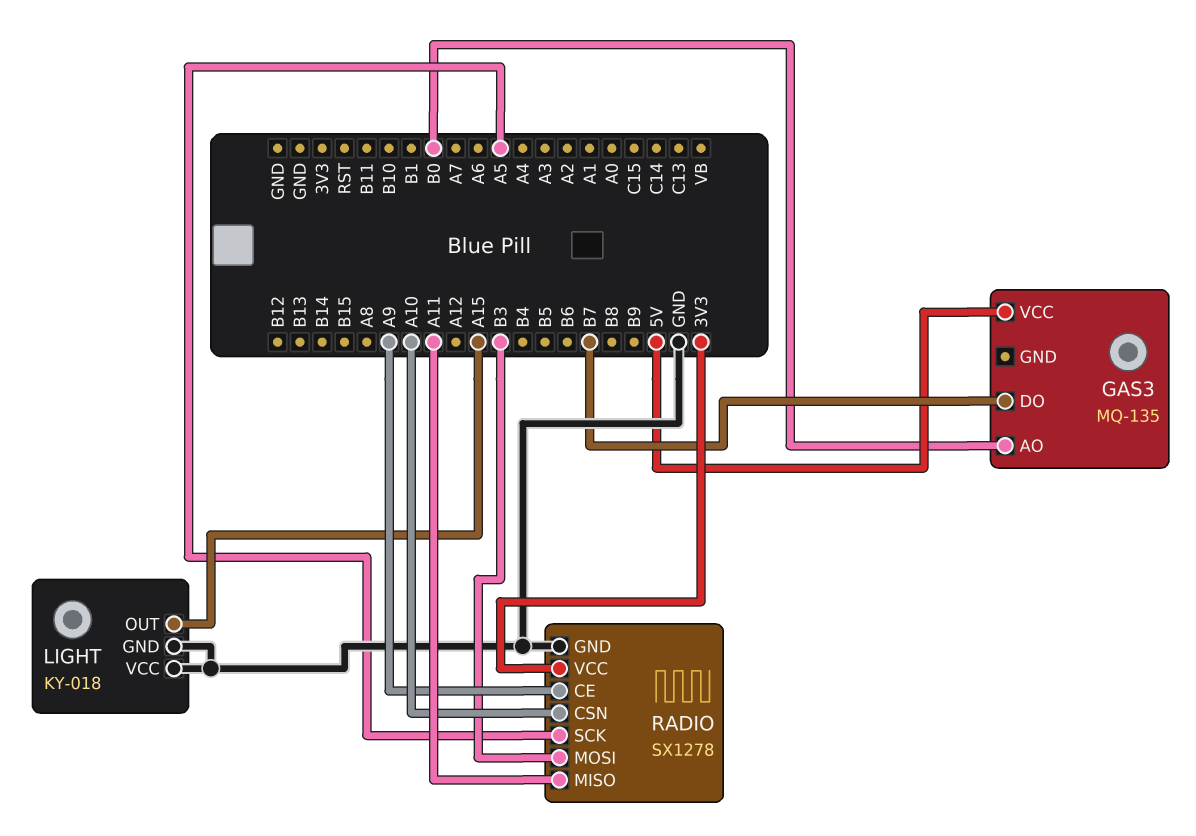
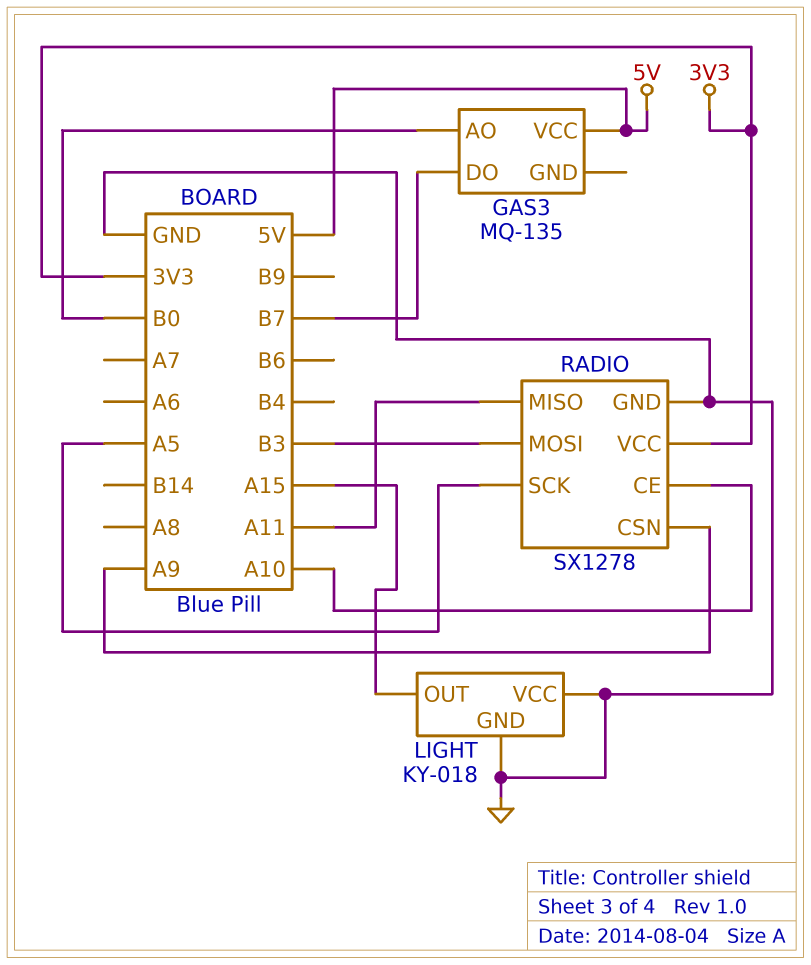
RADIO pin CE: A9 -> A10
RADIO pin CSN: A10 -> A9

